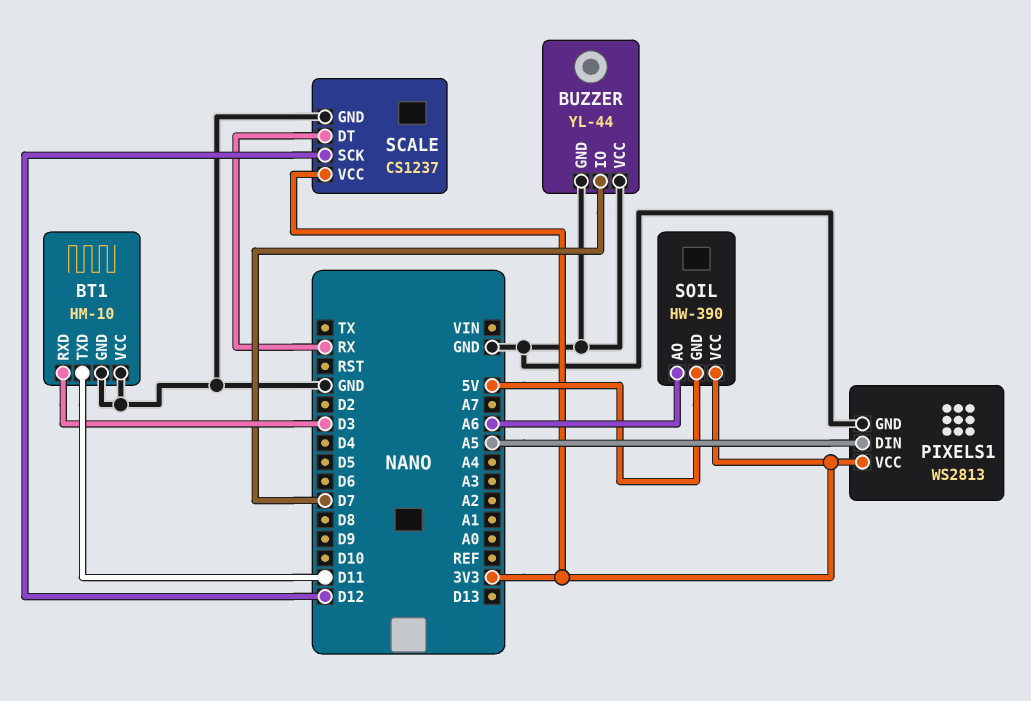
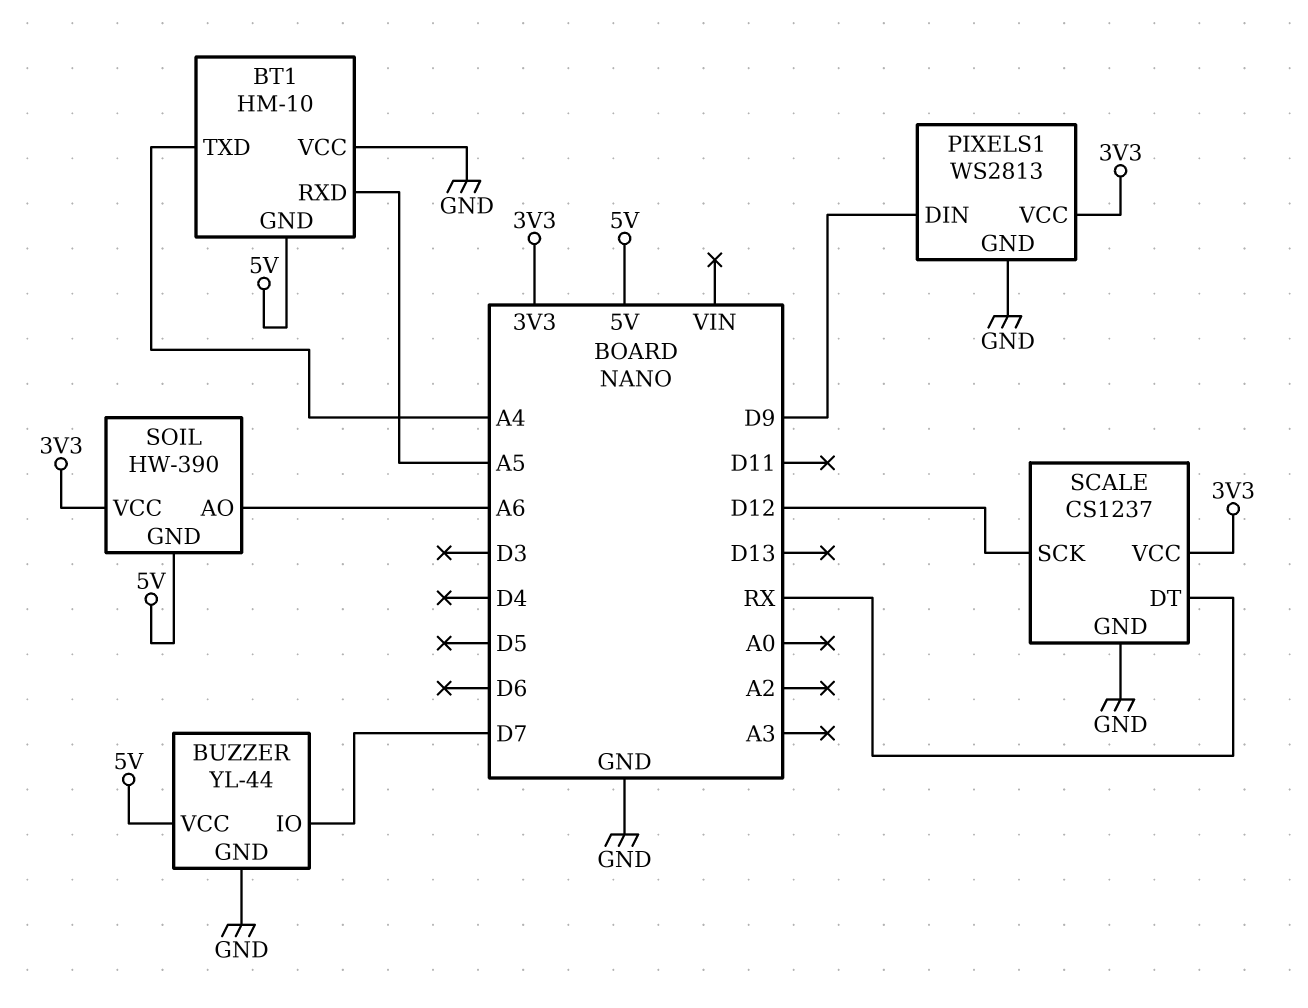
BT1 pin GND: GND -> 5V
BT1 pin RXD: D3 -> A5
BT1 pin TXD: D11 -> A4
BUZZER pin VCC: GND -> 5V
PIXELS1 pin DIN: A5 -> D9

